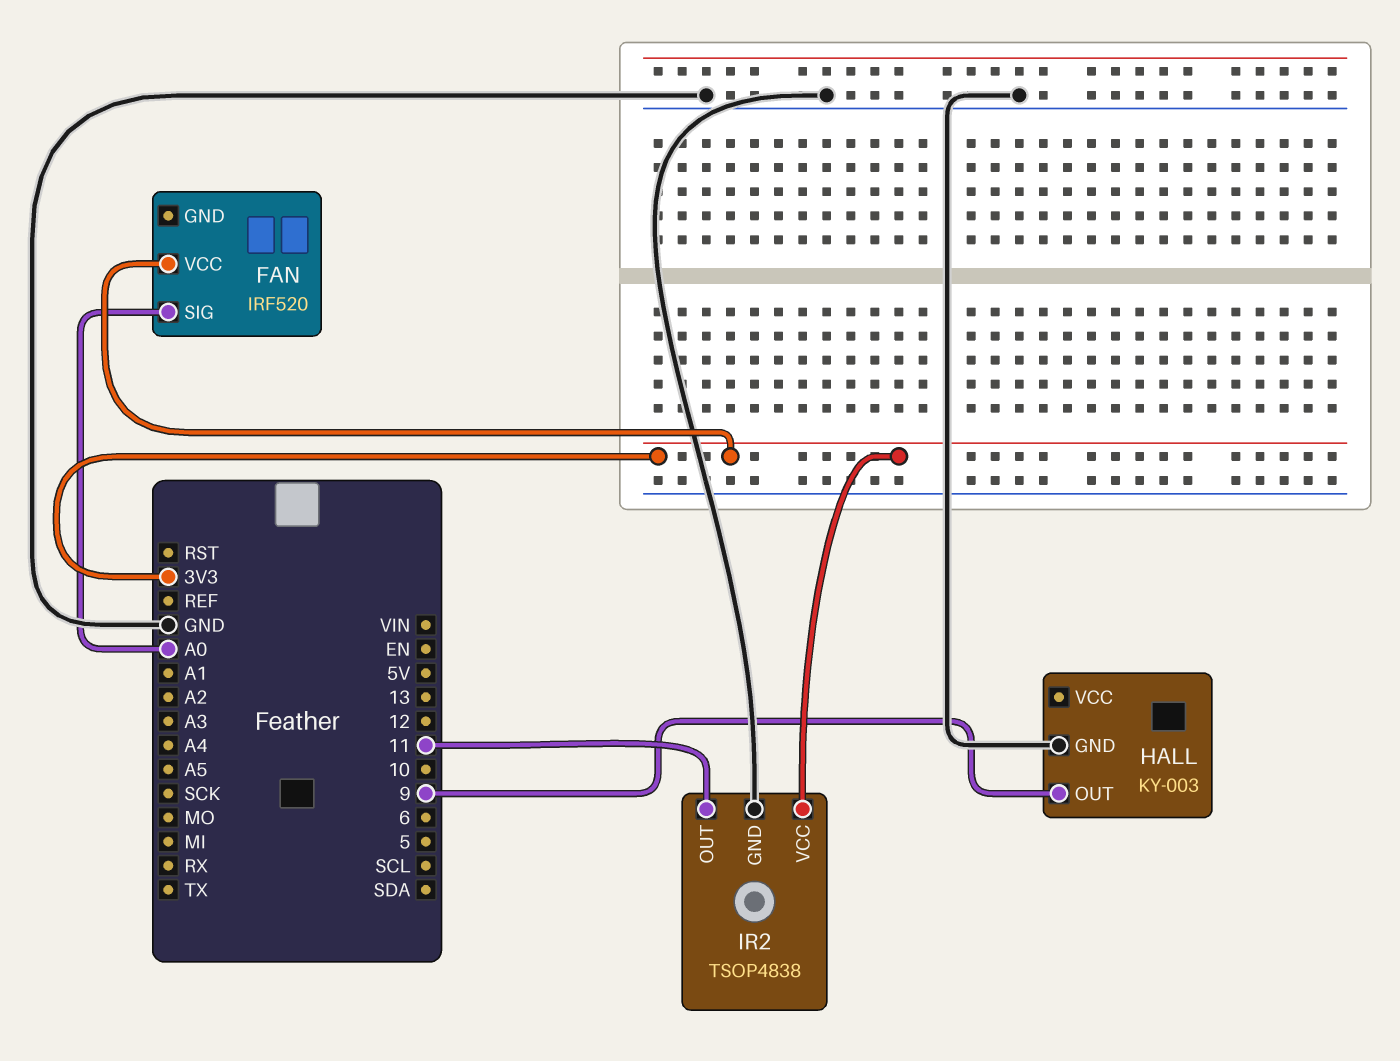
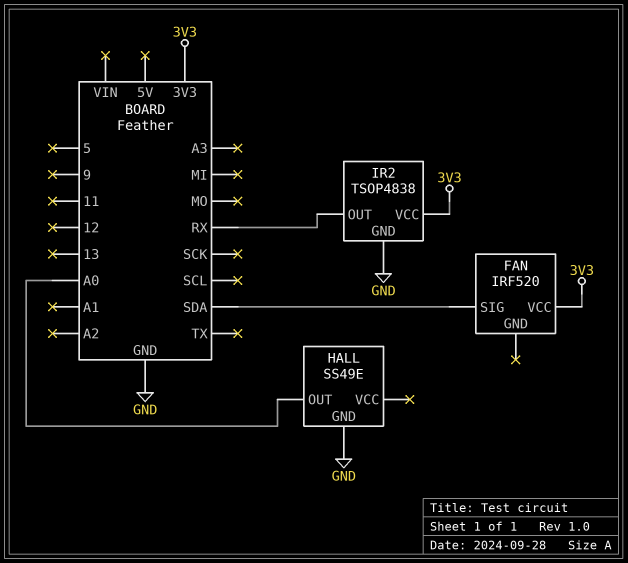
FAN pin SIG: A0 -> SDA
HALL: KY-003 -> SS49E
HALL pin OUT: 9 -> A0
IR2 pin OUT: 11 -> RX

